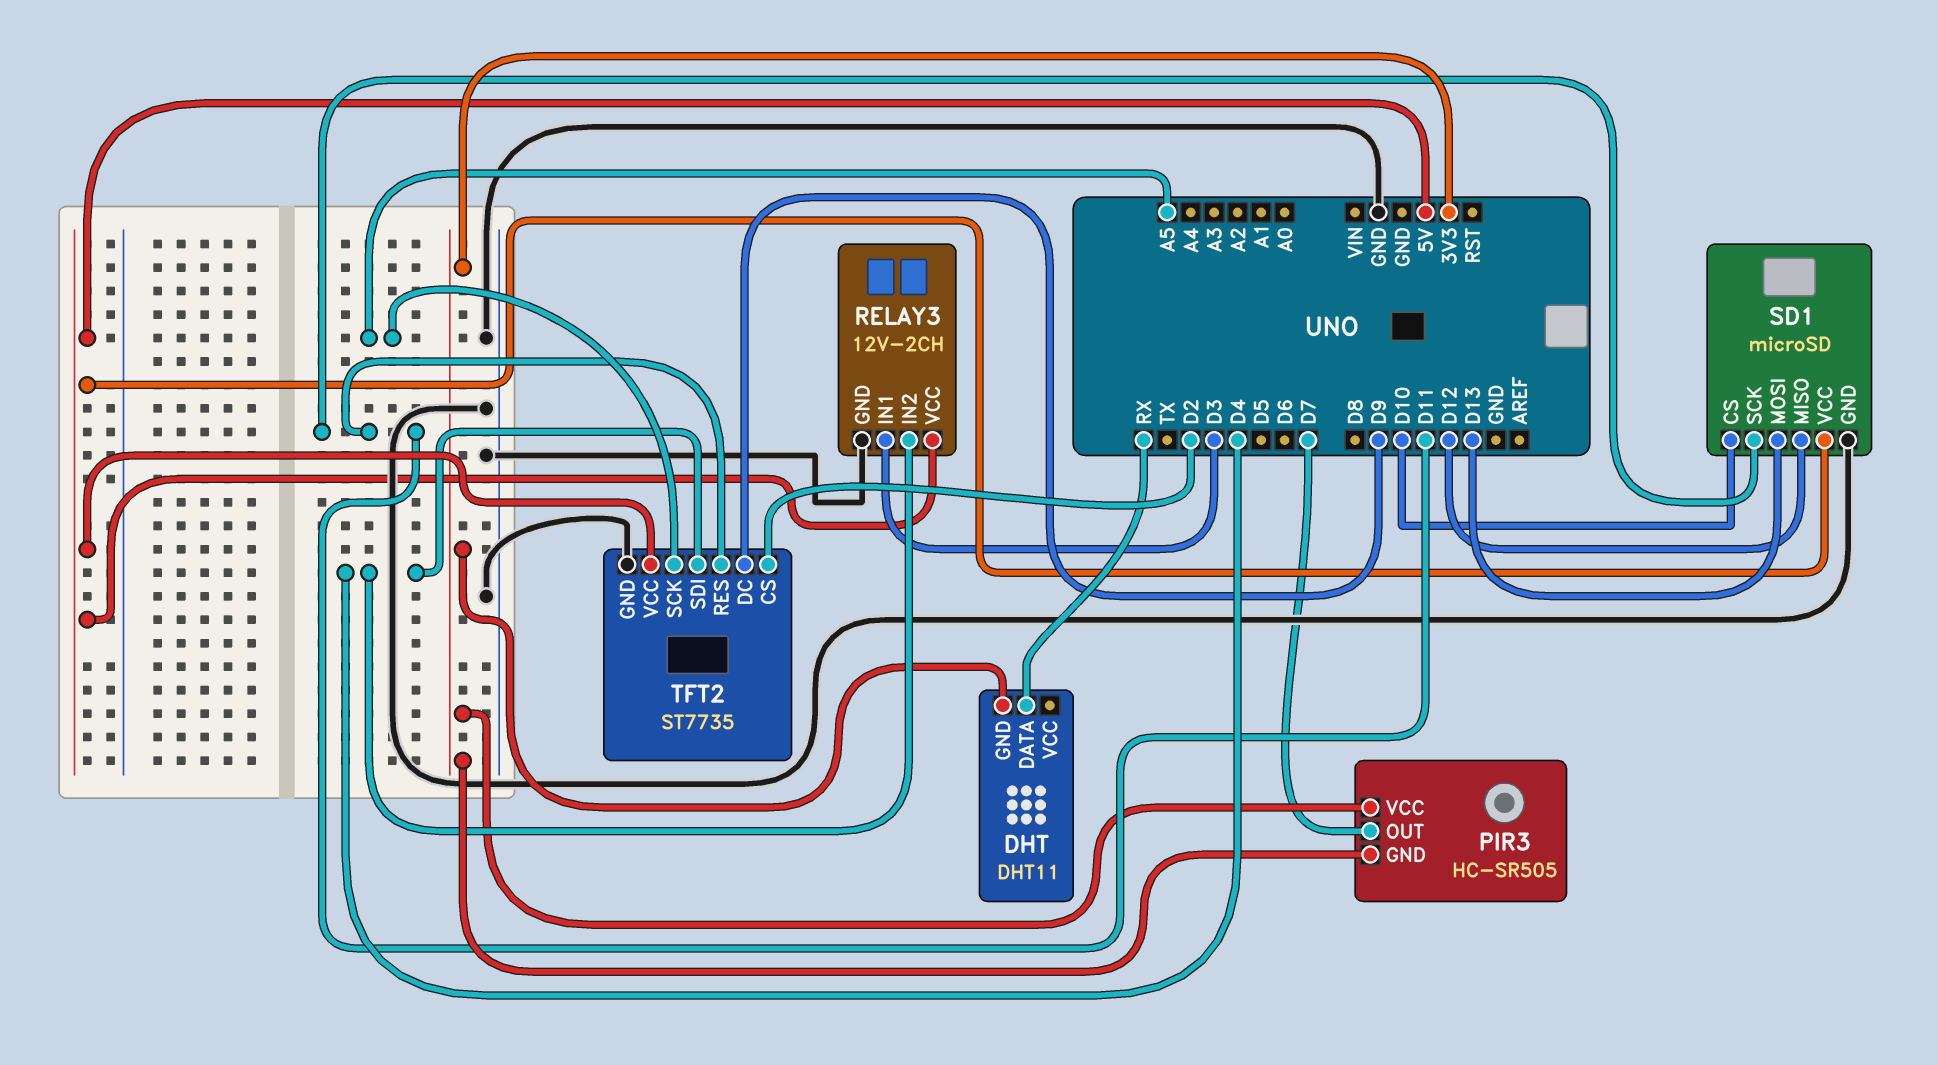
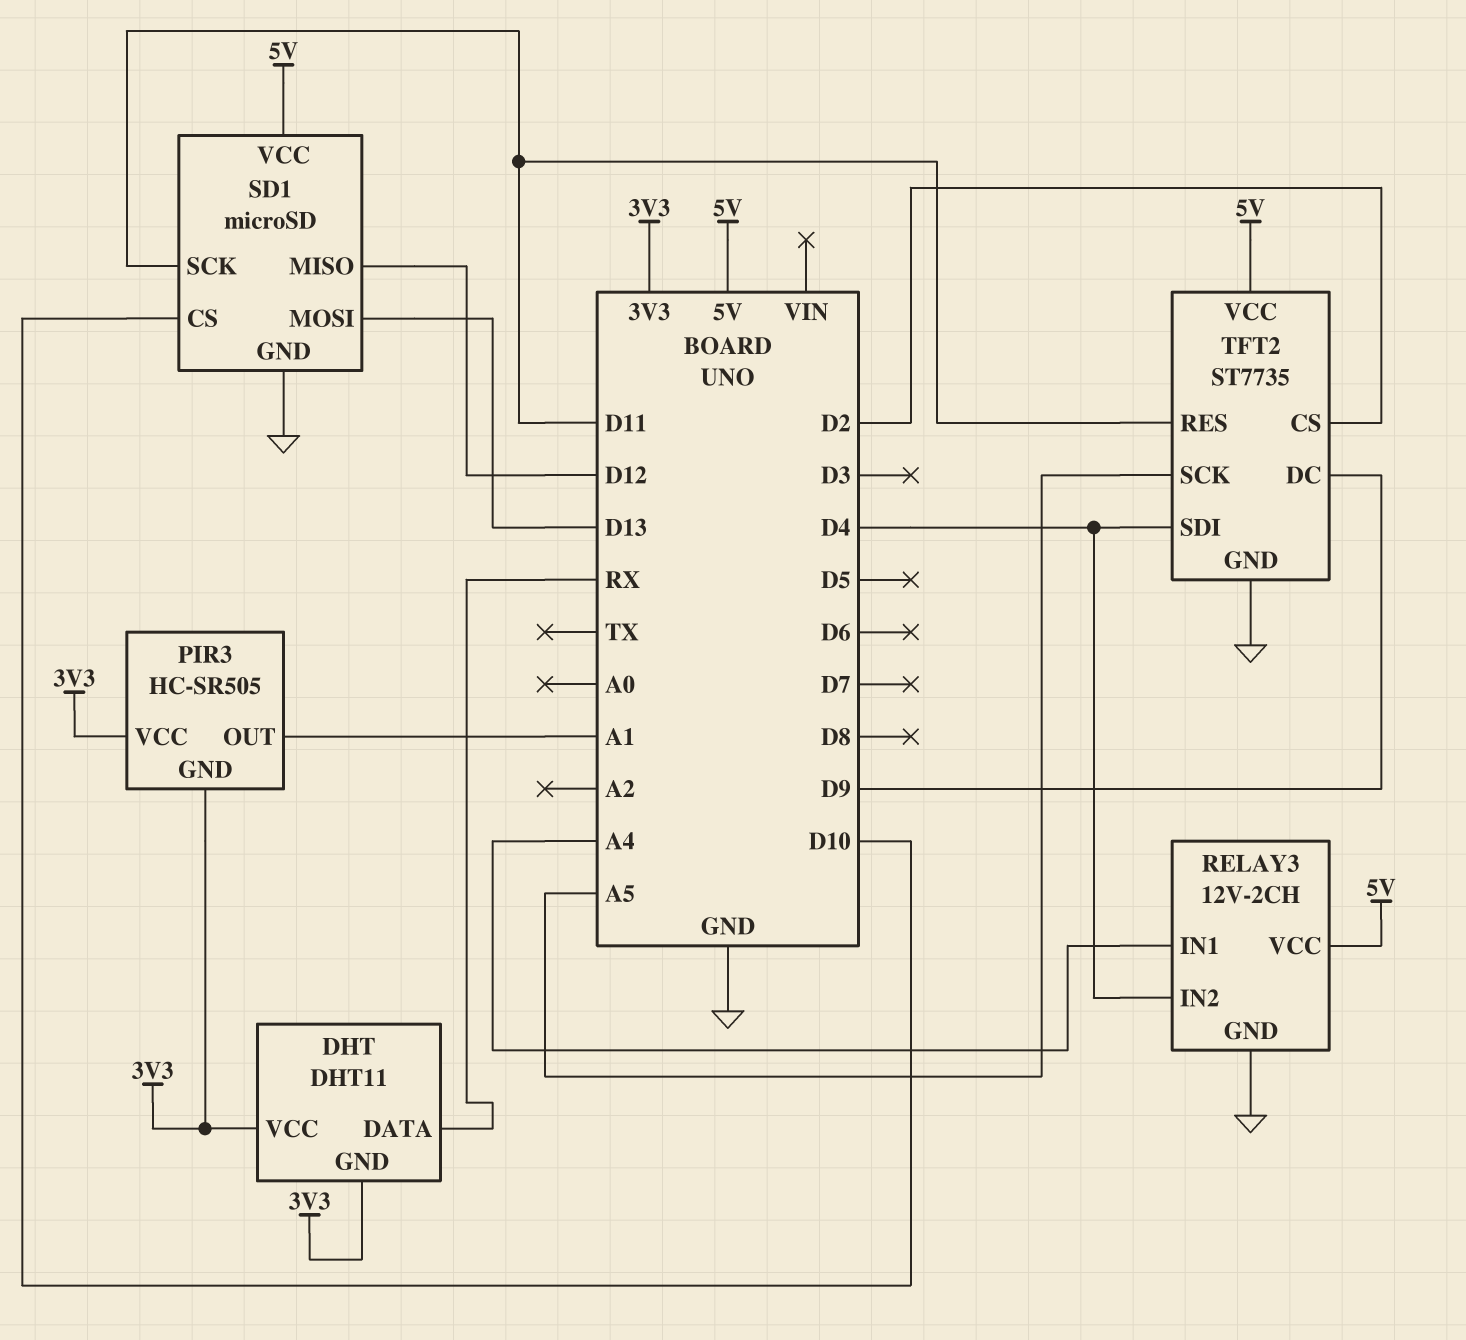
DHT pin VCC: none -> 3V3
PIR3 pin OUT: D7 -> A1
RELAY3 pin IN1: D3 -> A4

